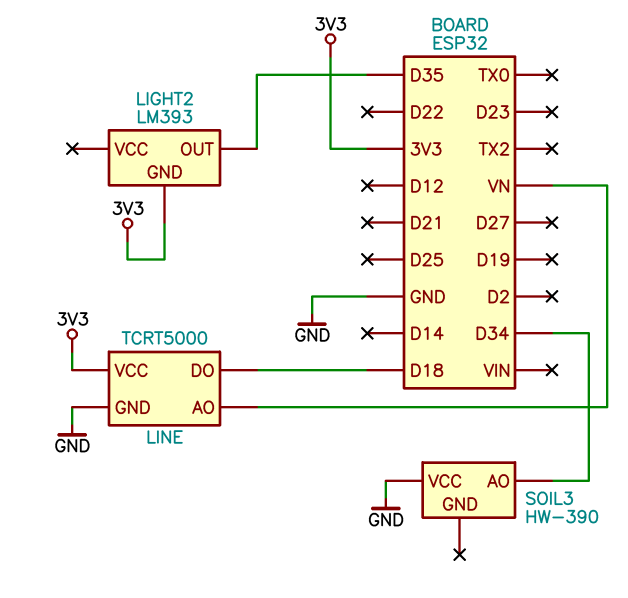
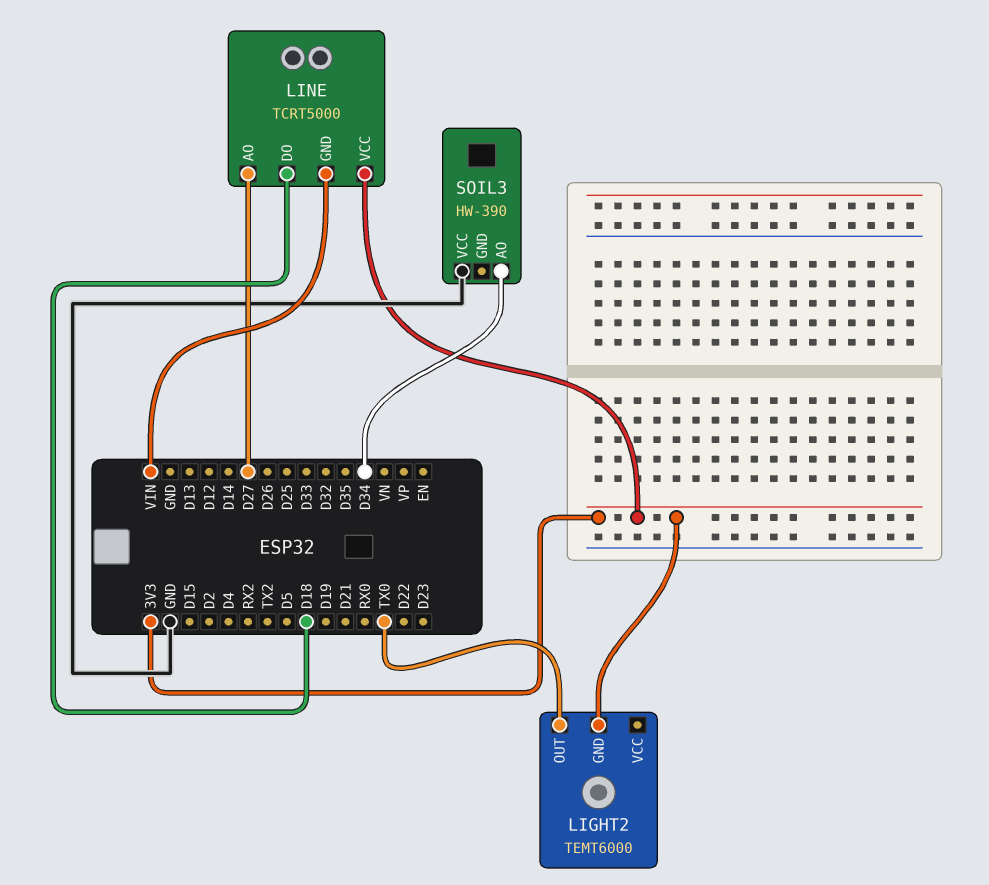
LIGHT2: LM393 -> TEMT6000
LIGHT2 pin OUT: D35 -> TX0
LINE pin AO: VN -> D27
LINE pin GND: GND -> VIN

